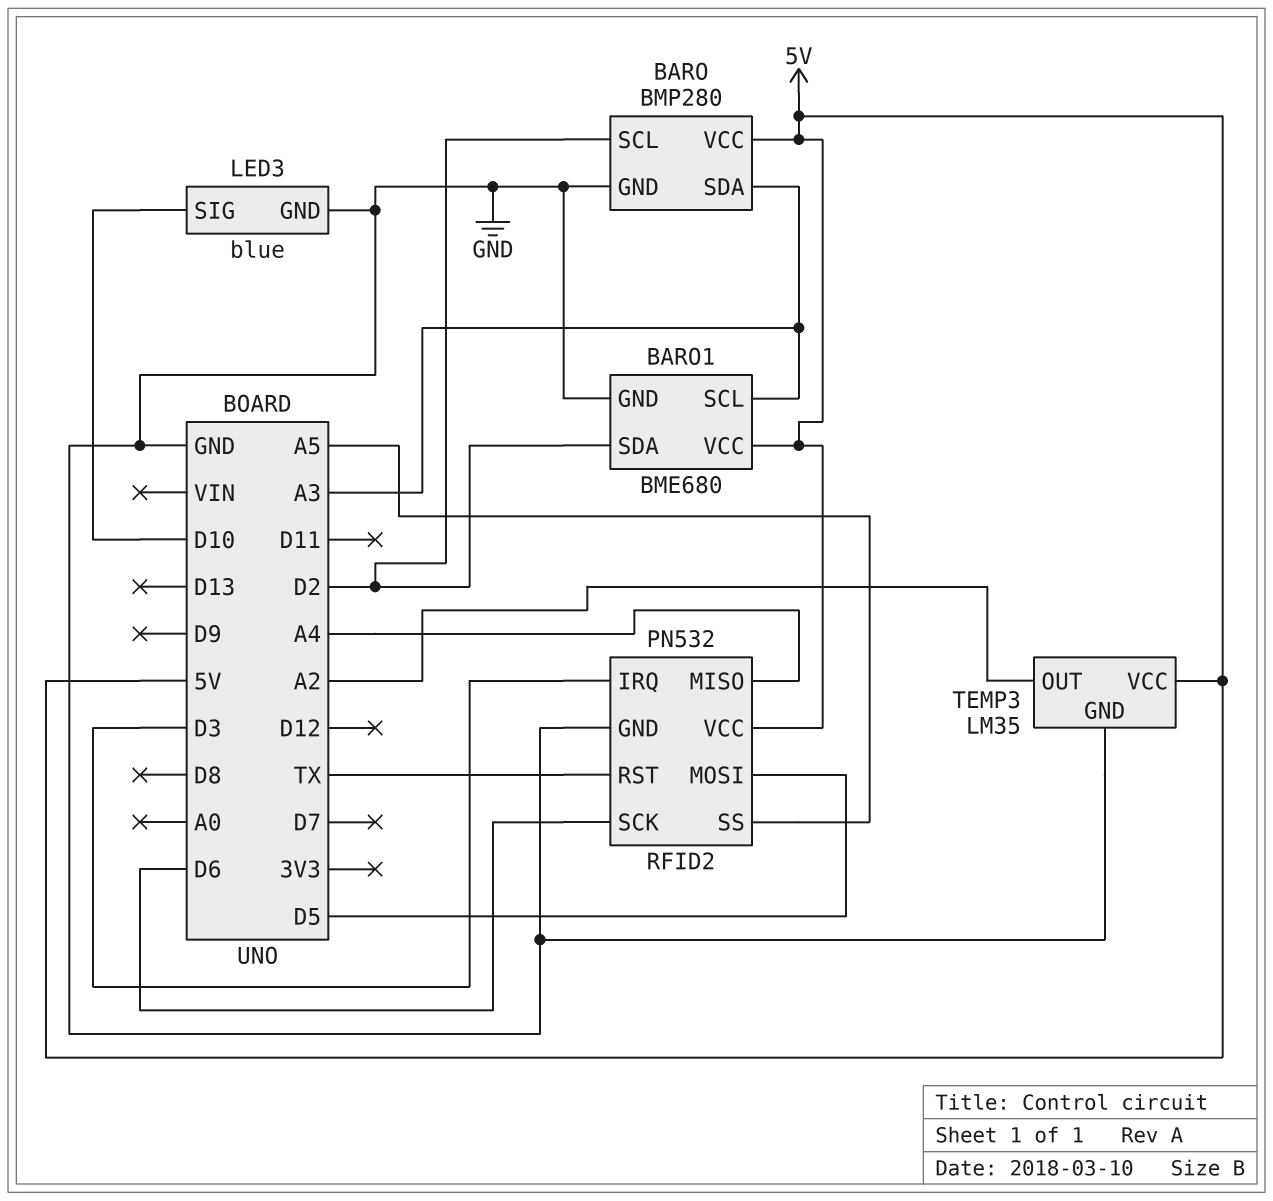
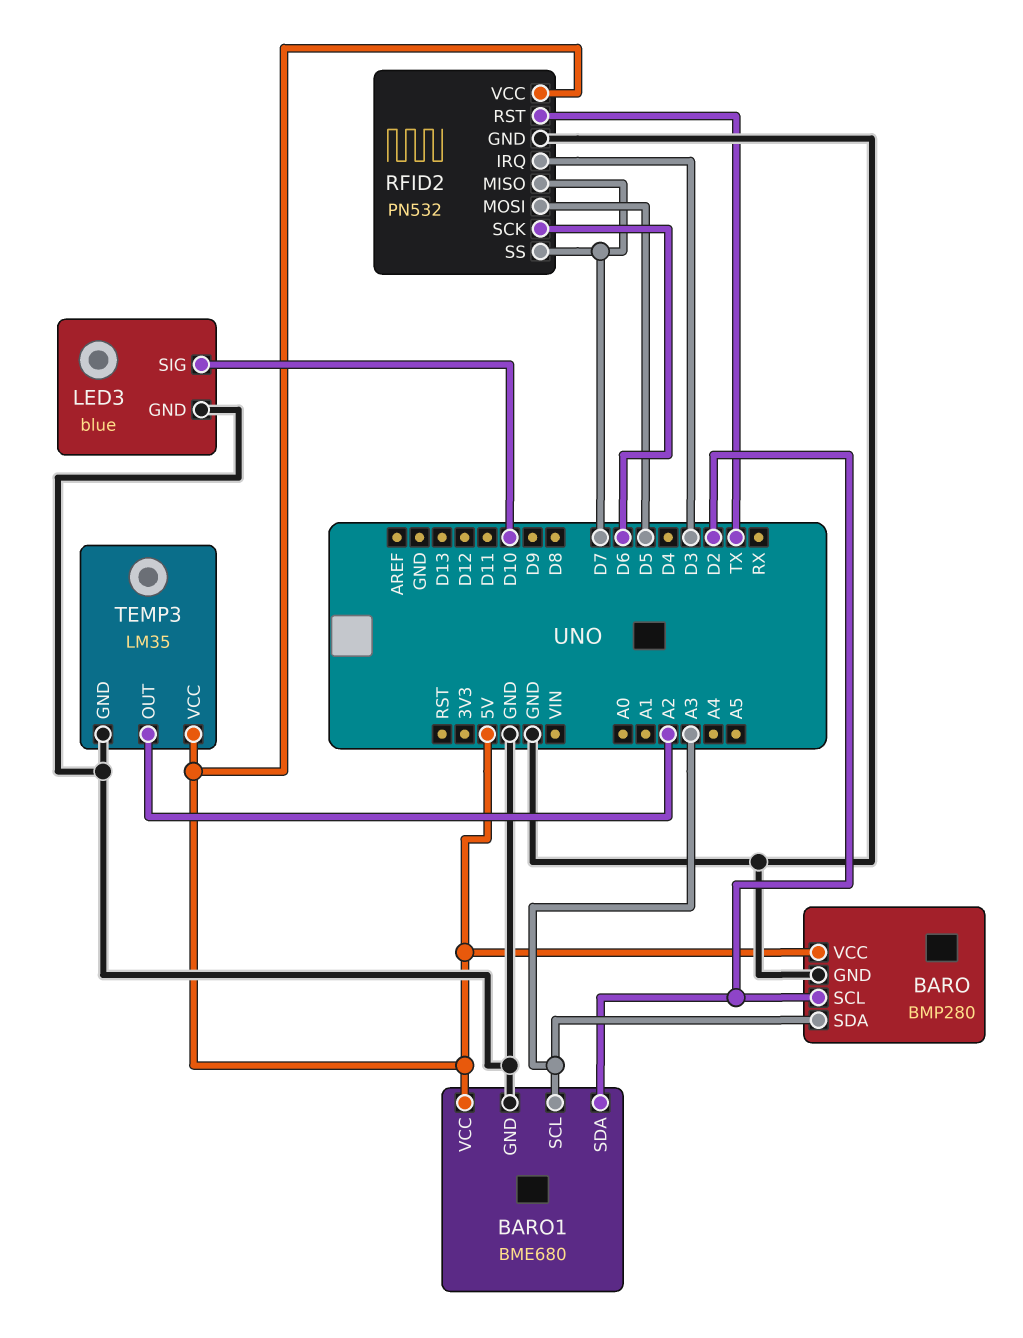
RFID2 pin MISO: A4 -> D7
RFID2 pin SS: A5 -> D7

